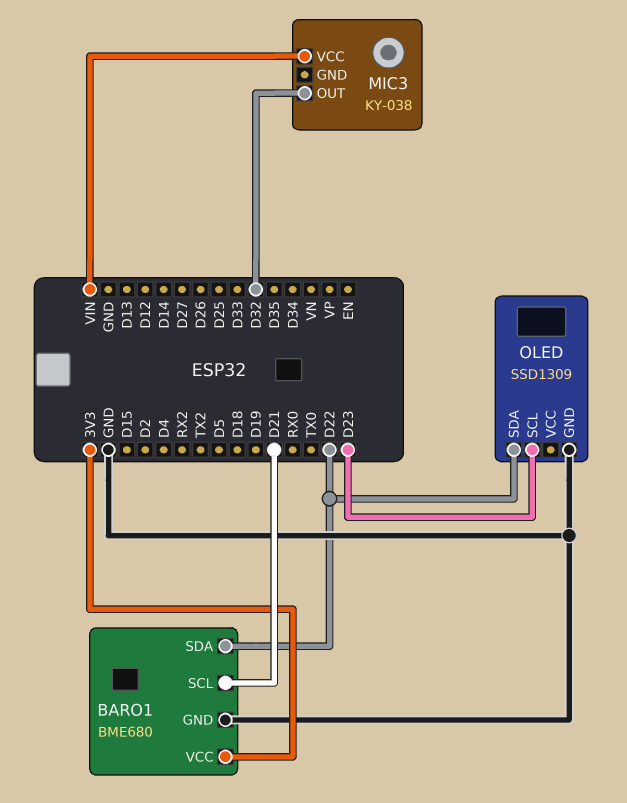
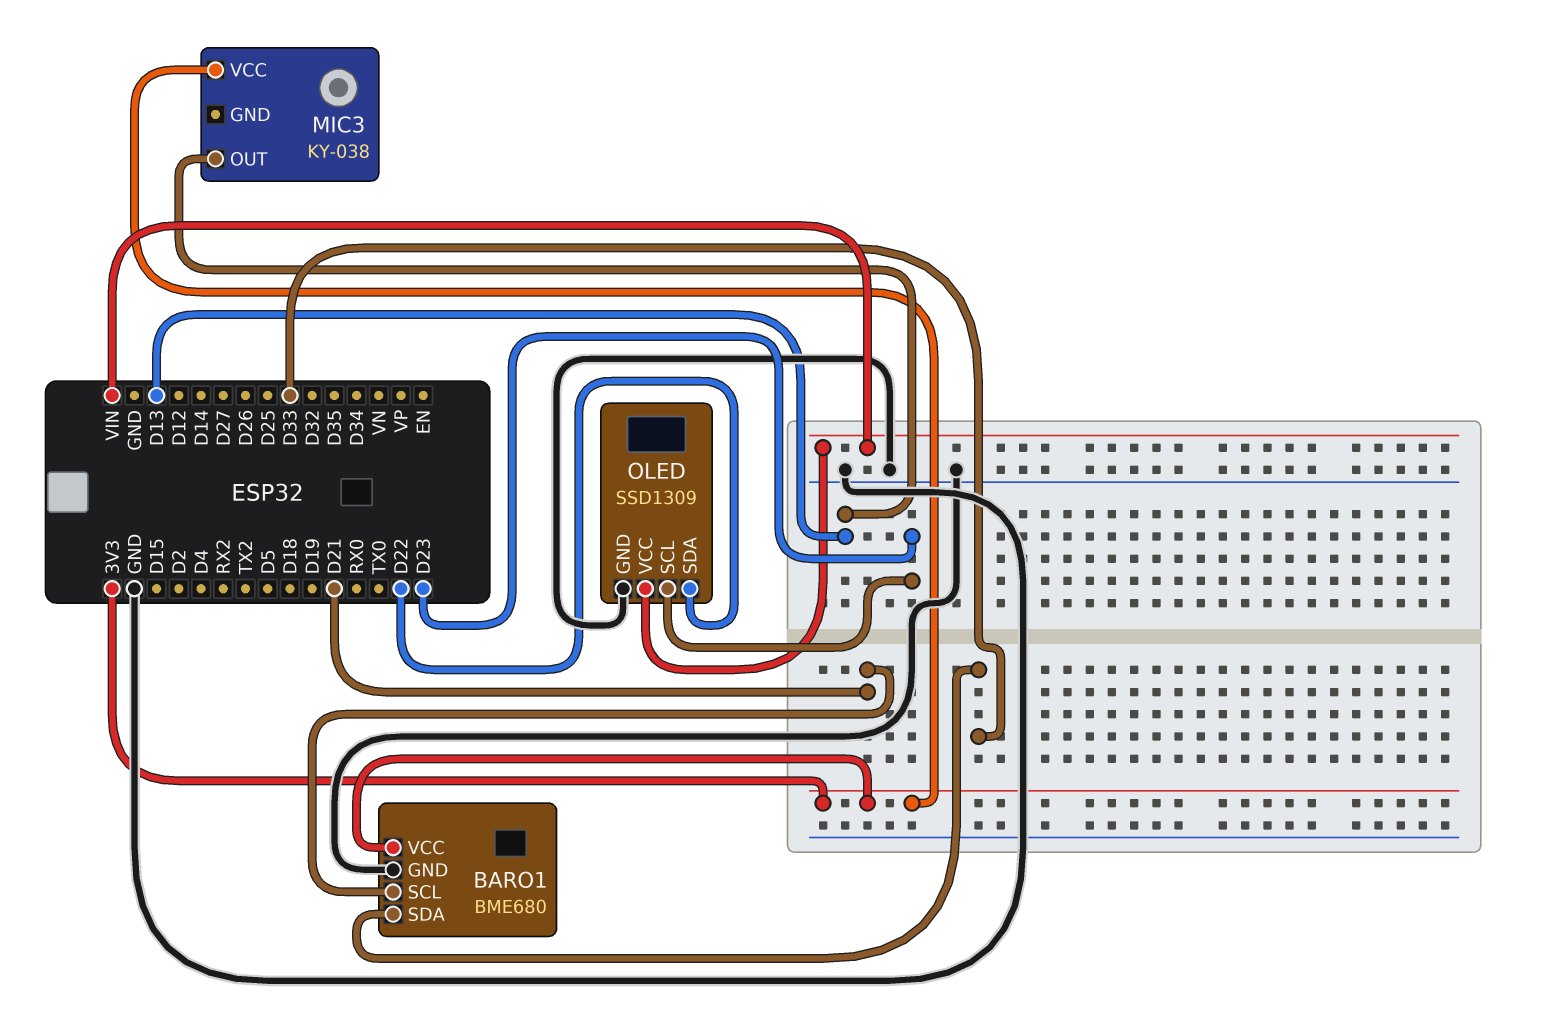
BARO1 pin SDA: D22 -> D33
MIC3 pin OUT: D32 -> D13
MIC3 pin VCC: VIN -> 3V3
OLED pin VCC: none -> VIN

